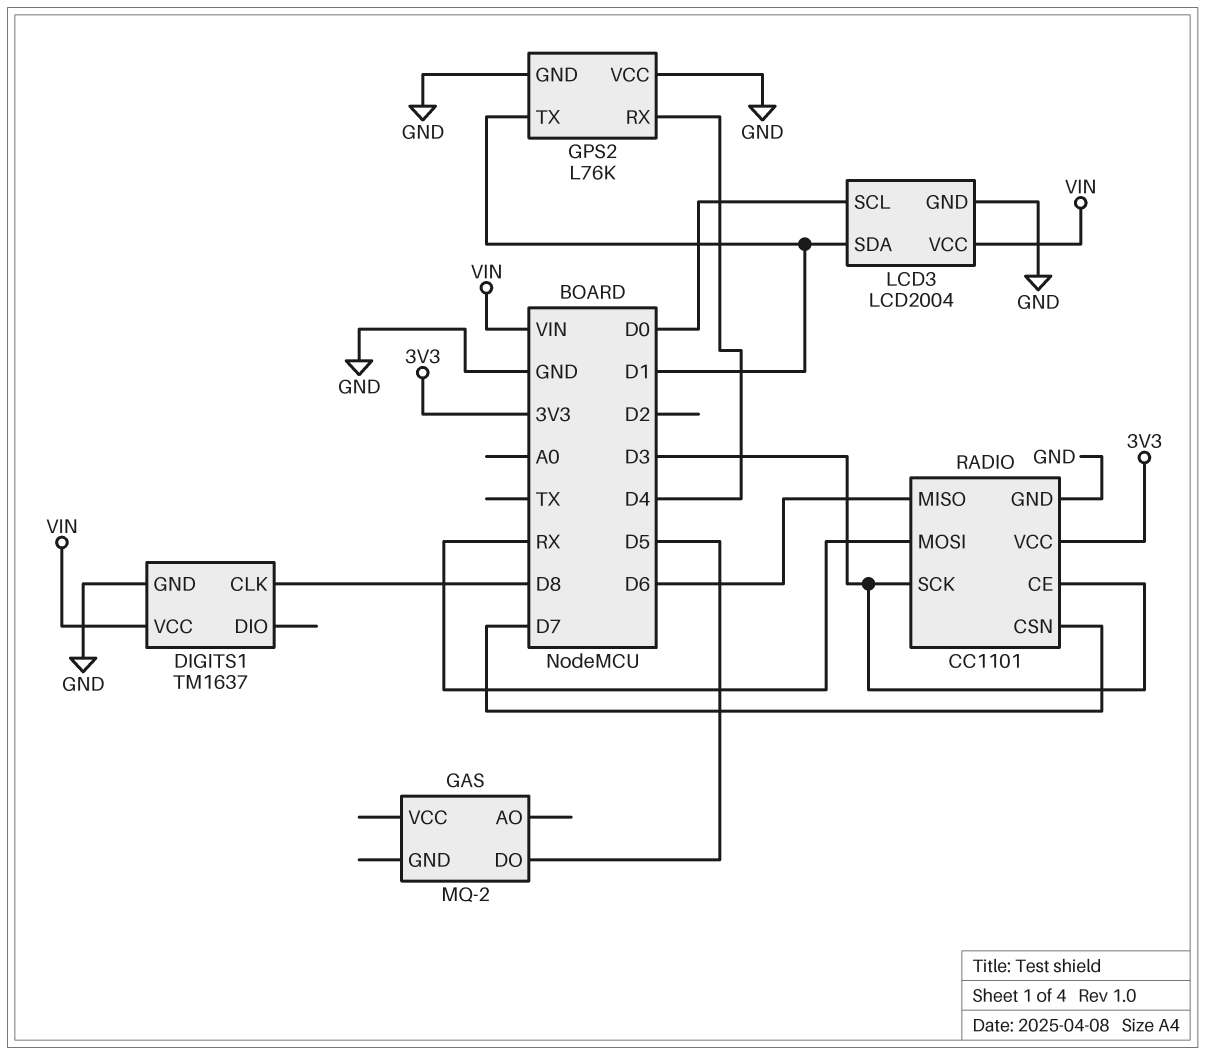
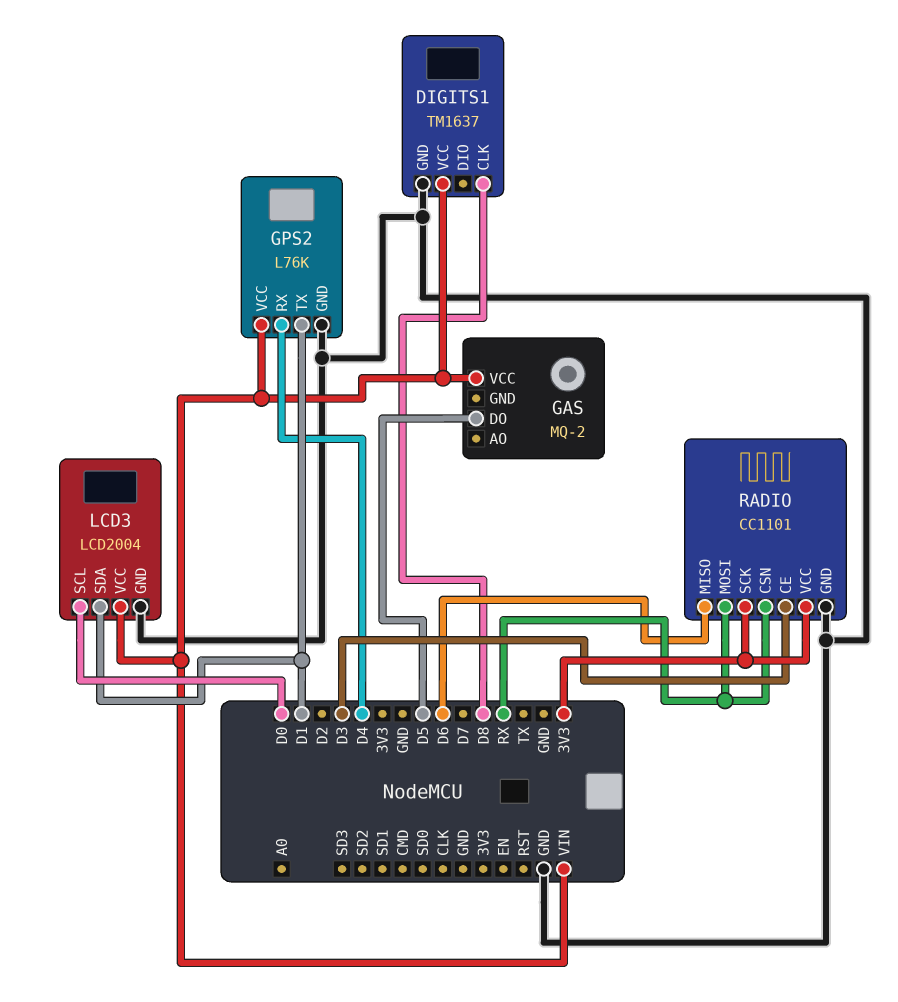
GAS pin VCC: none -> VIN
GPS2 pin VCC: GND -> VIN
RADIO pin CSN: D7 -> RX
RADIO pin SCK: D3 -> 3V3

